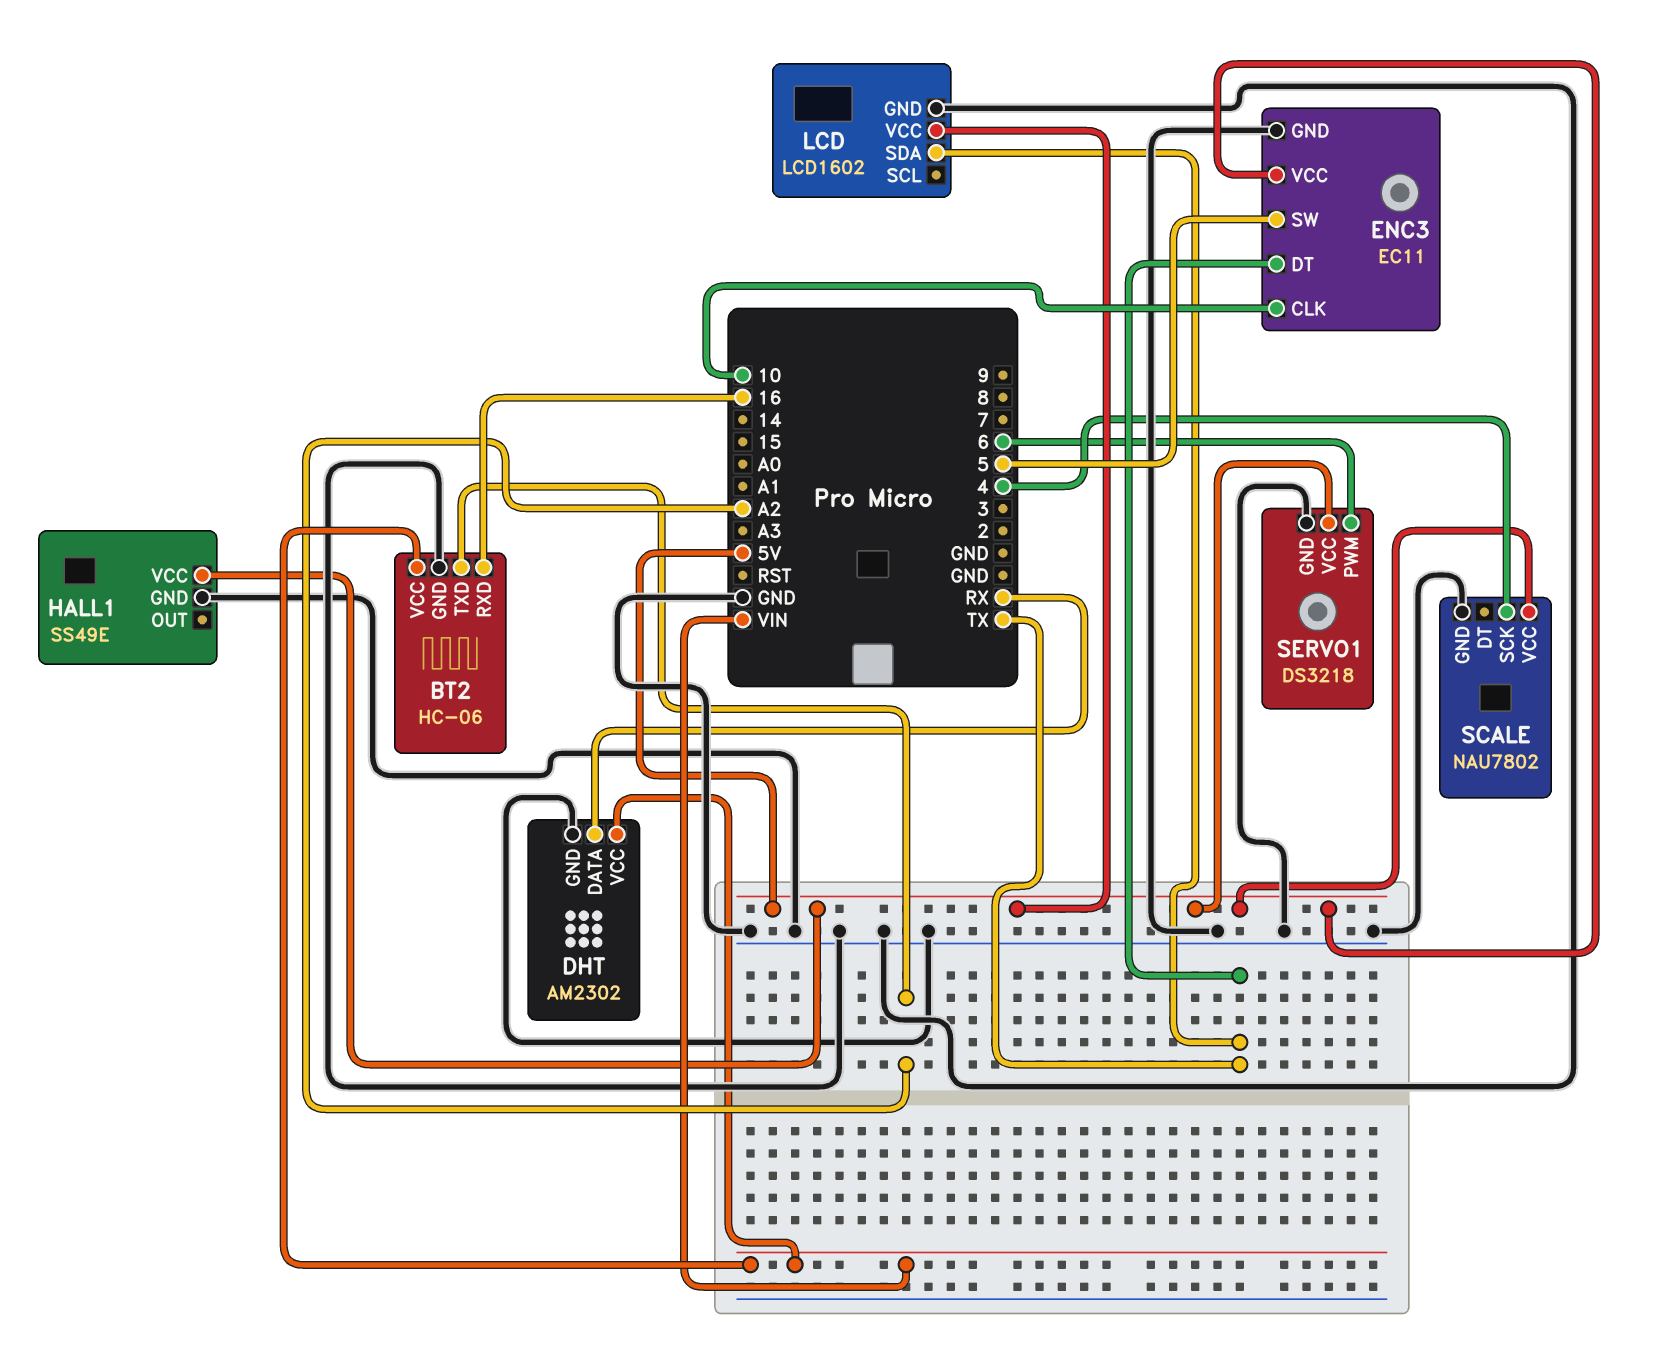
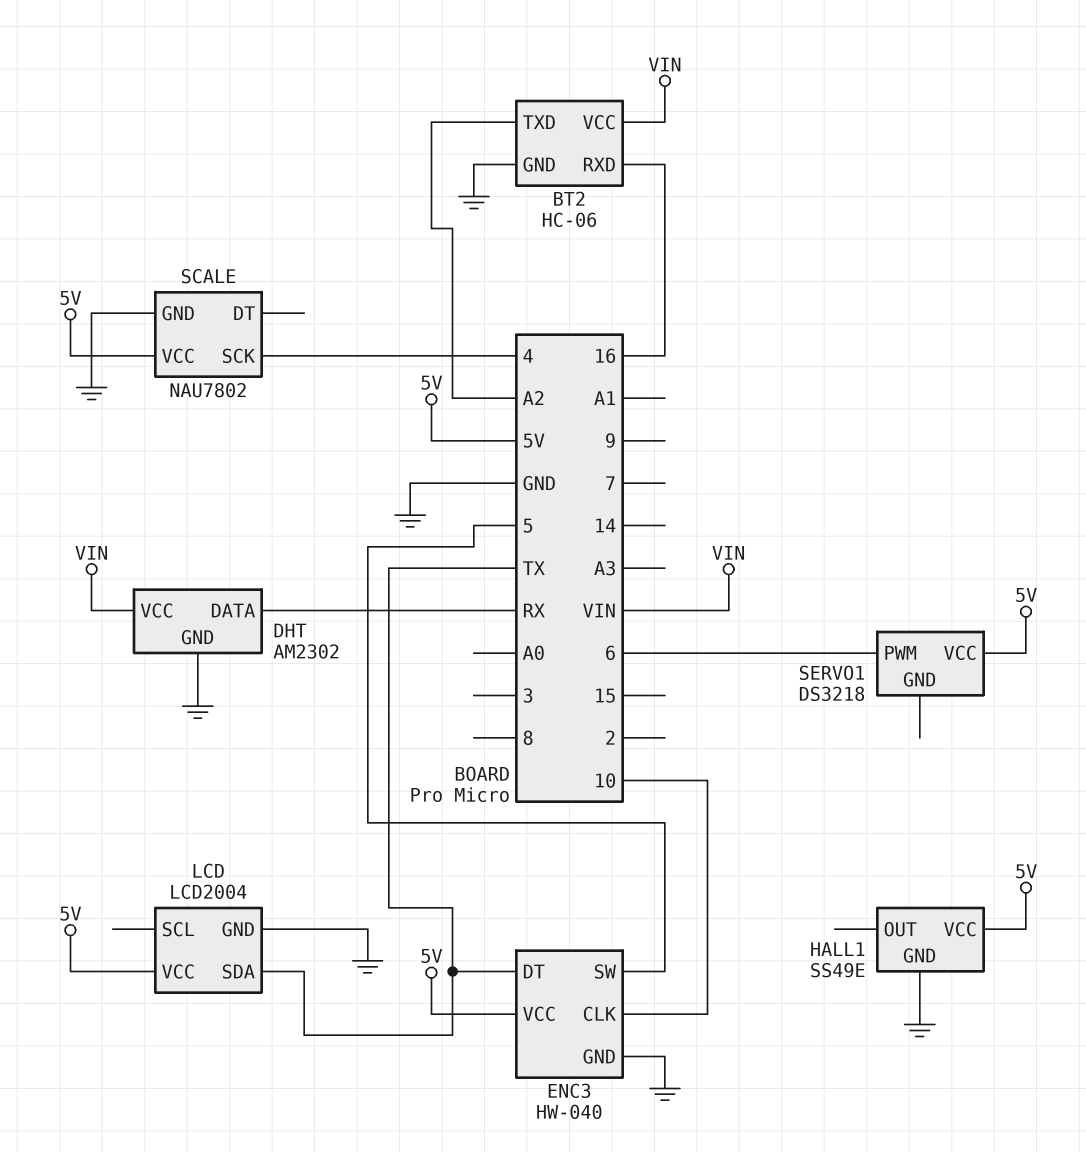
ENC3: EC11 -> HW-040
LCD: LCD1602 -> LCD2004
SERVO1 pin GND: GND -> none

